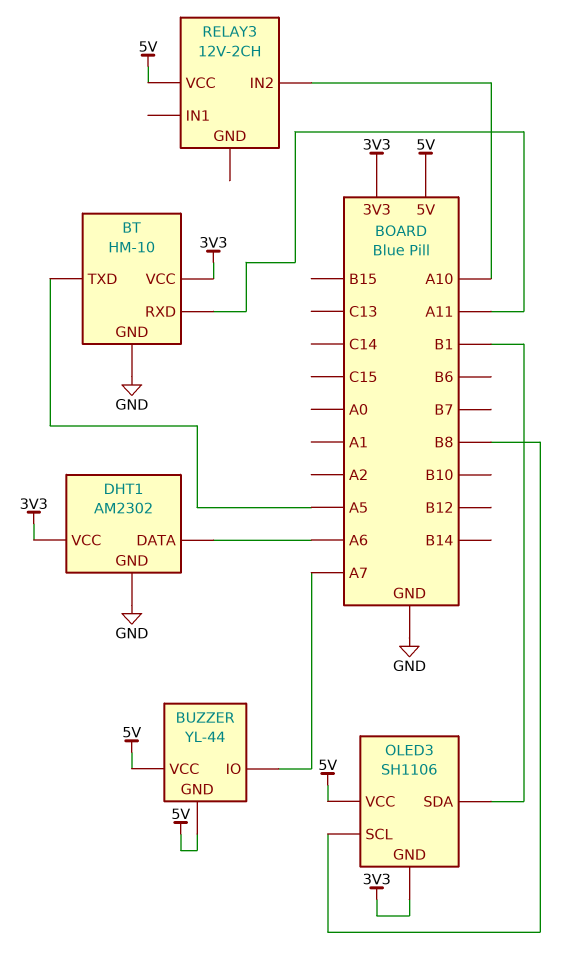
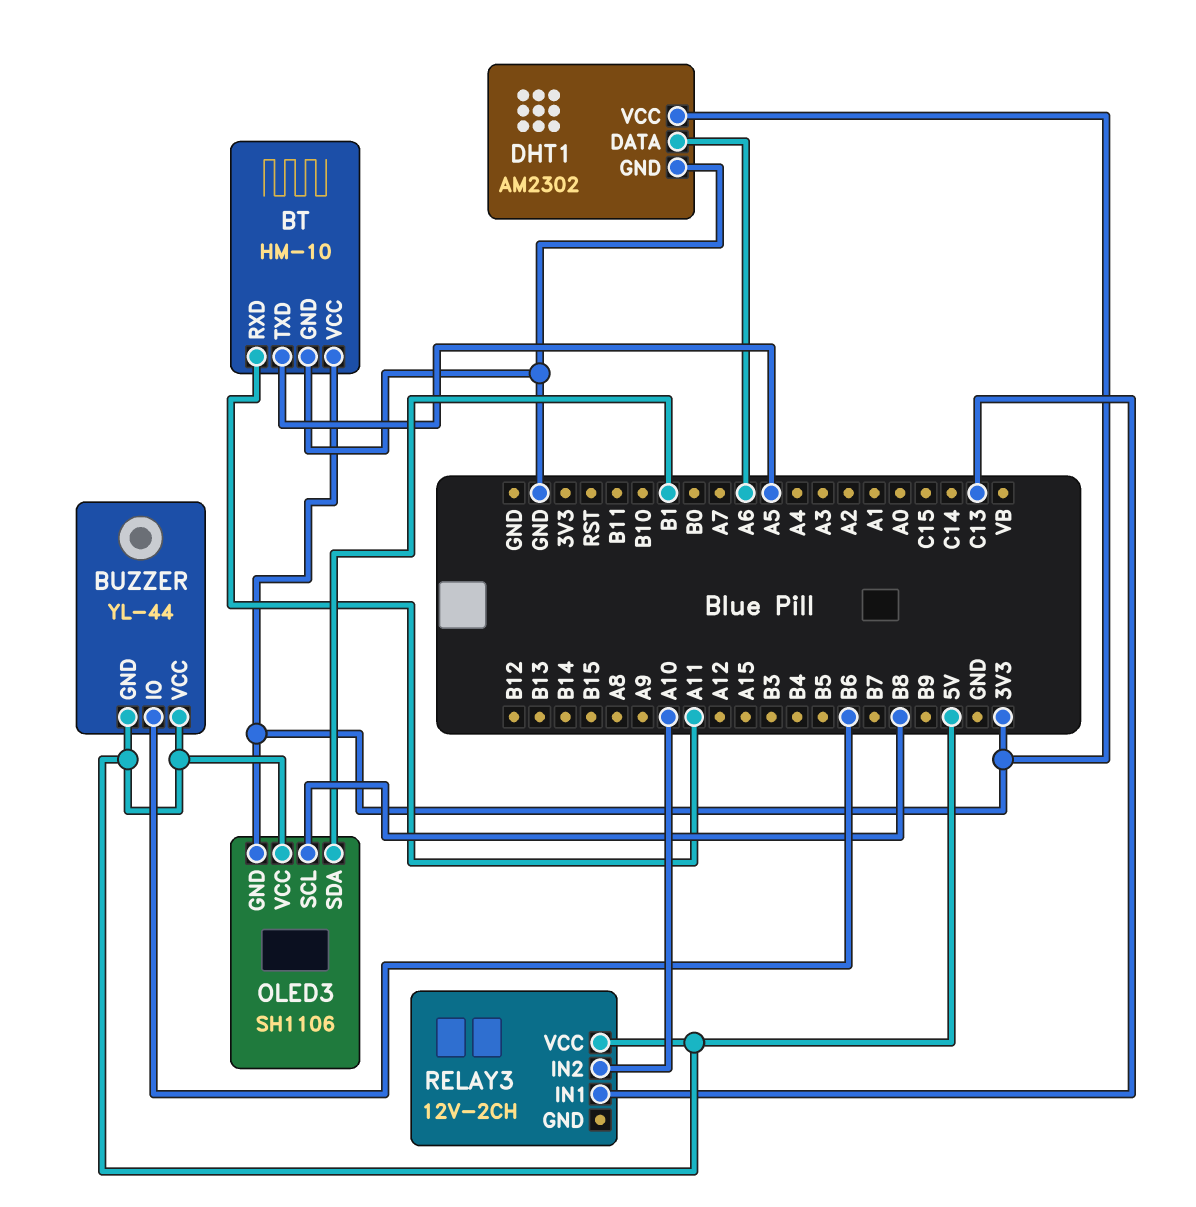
BUZZER pin IO: A7 -> B6
RELAY3 pin IN1: none -> C13

